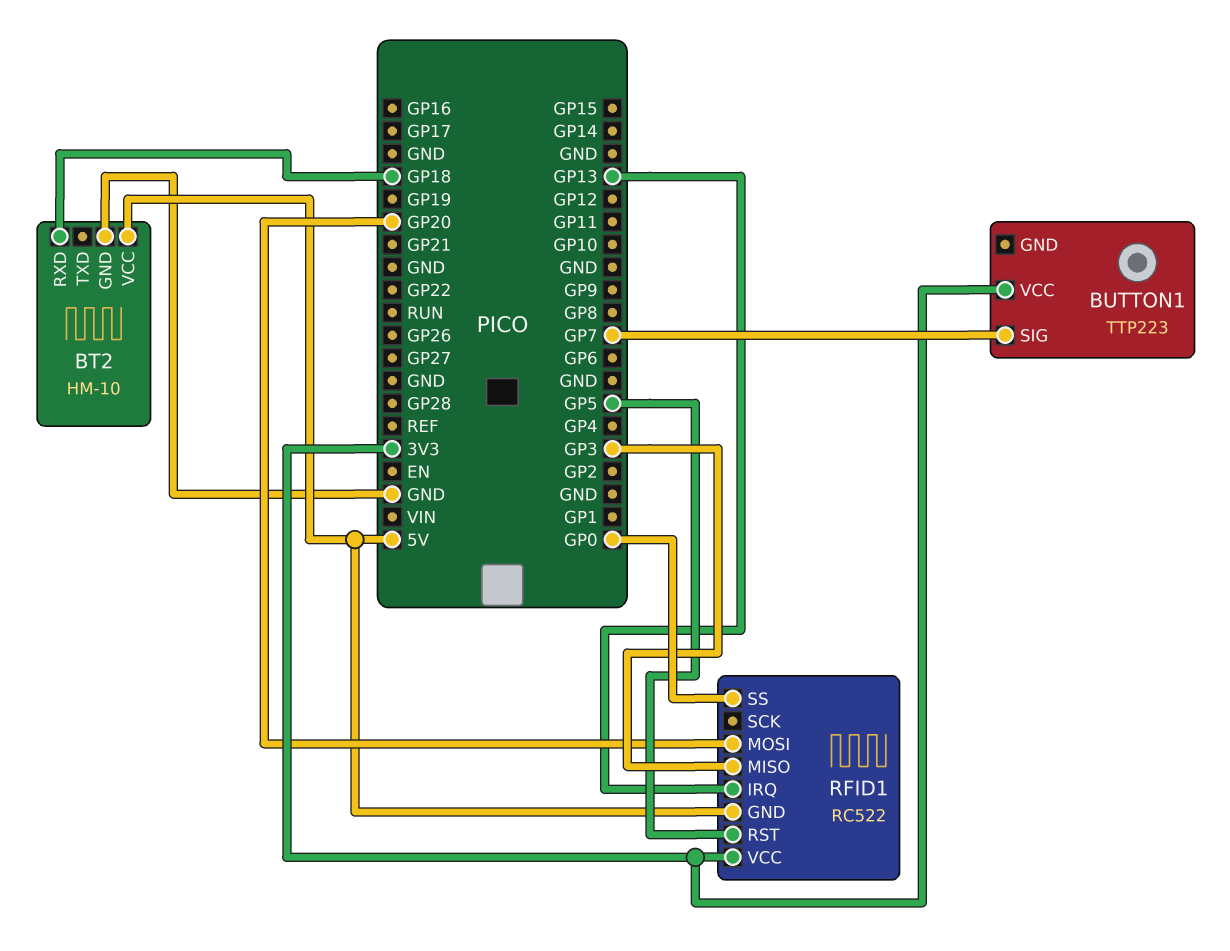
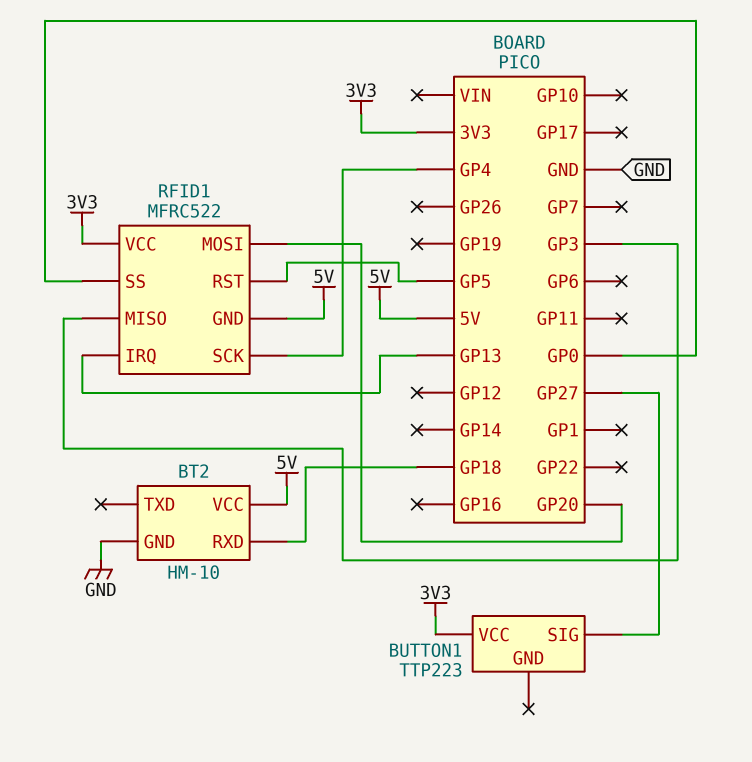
BUTTON1 pin SIG: GP7 -> GP27
RFID1: RC522 -> MFRC522
RFID1 pin SCK: none -> GP4

